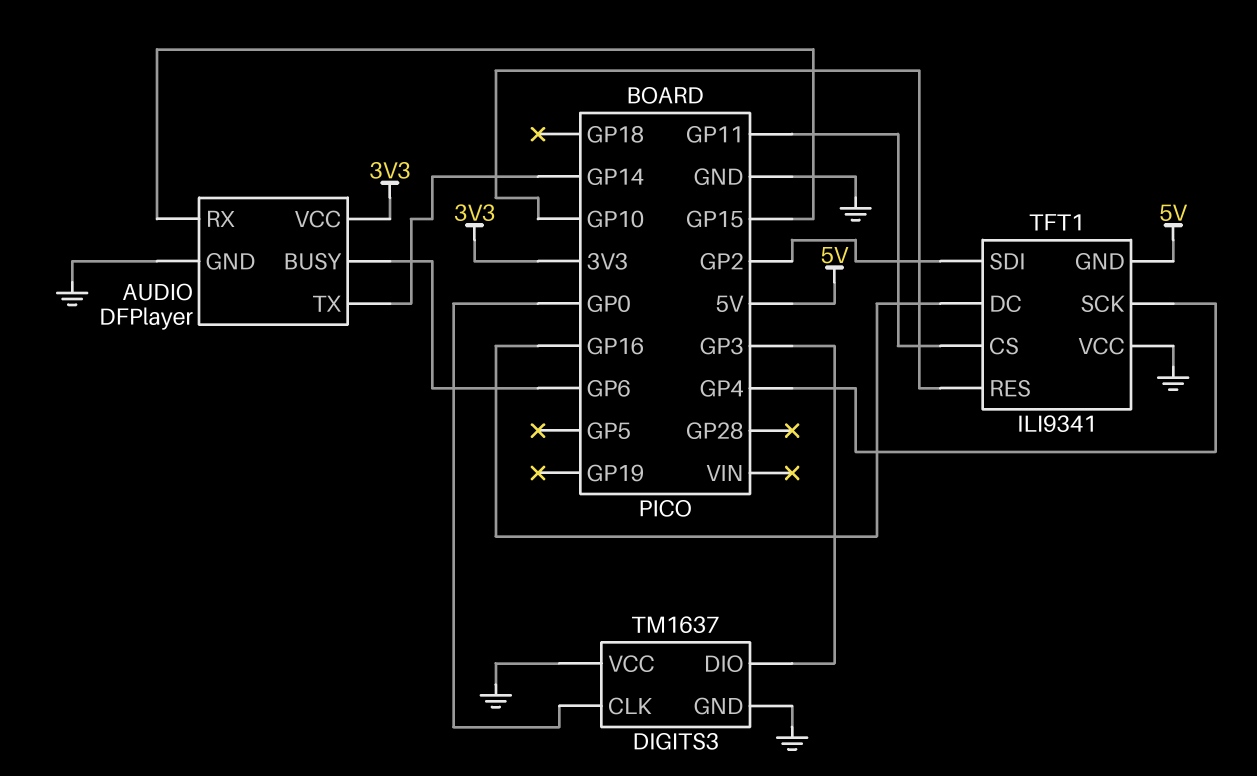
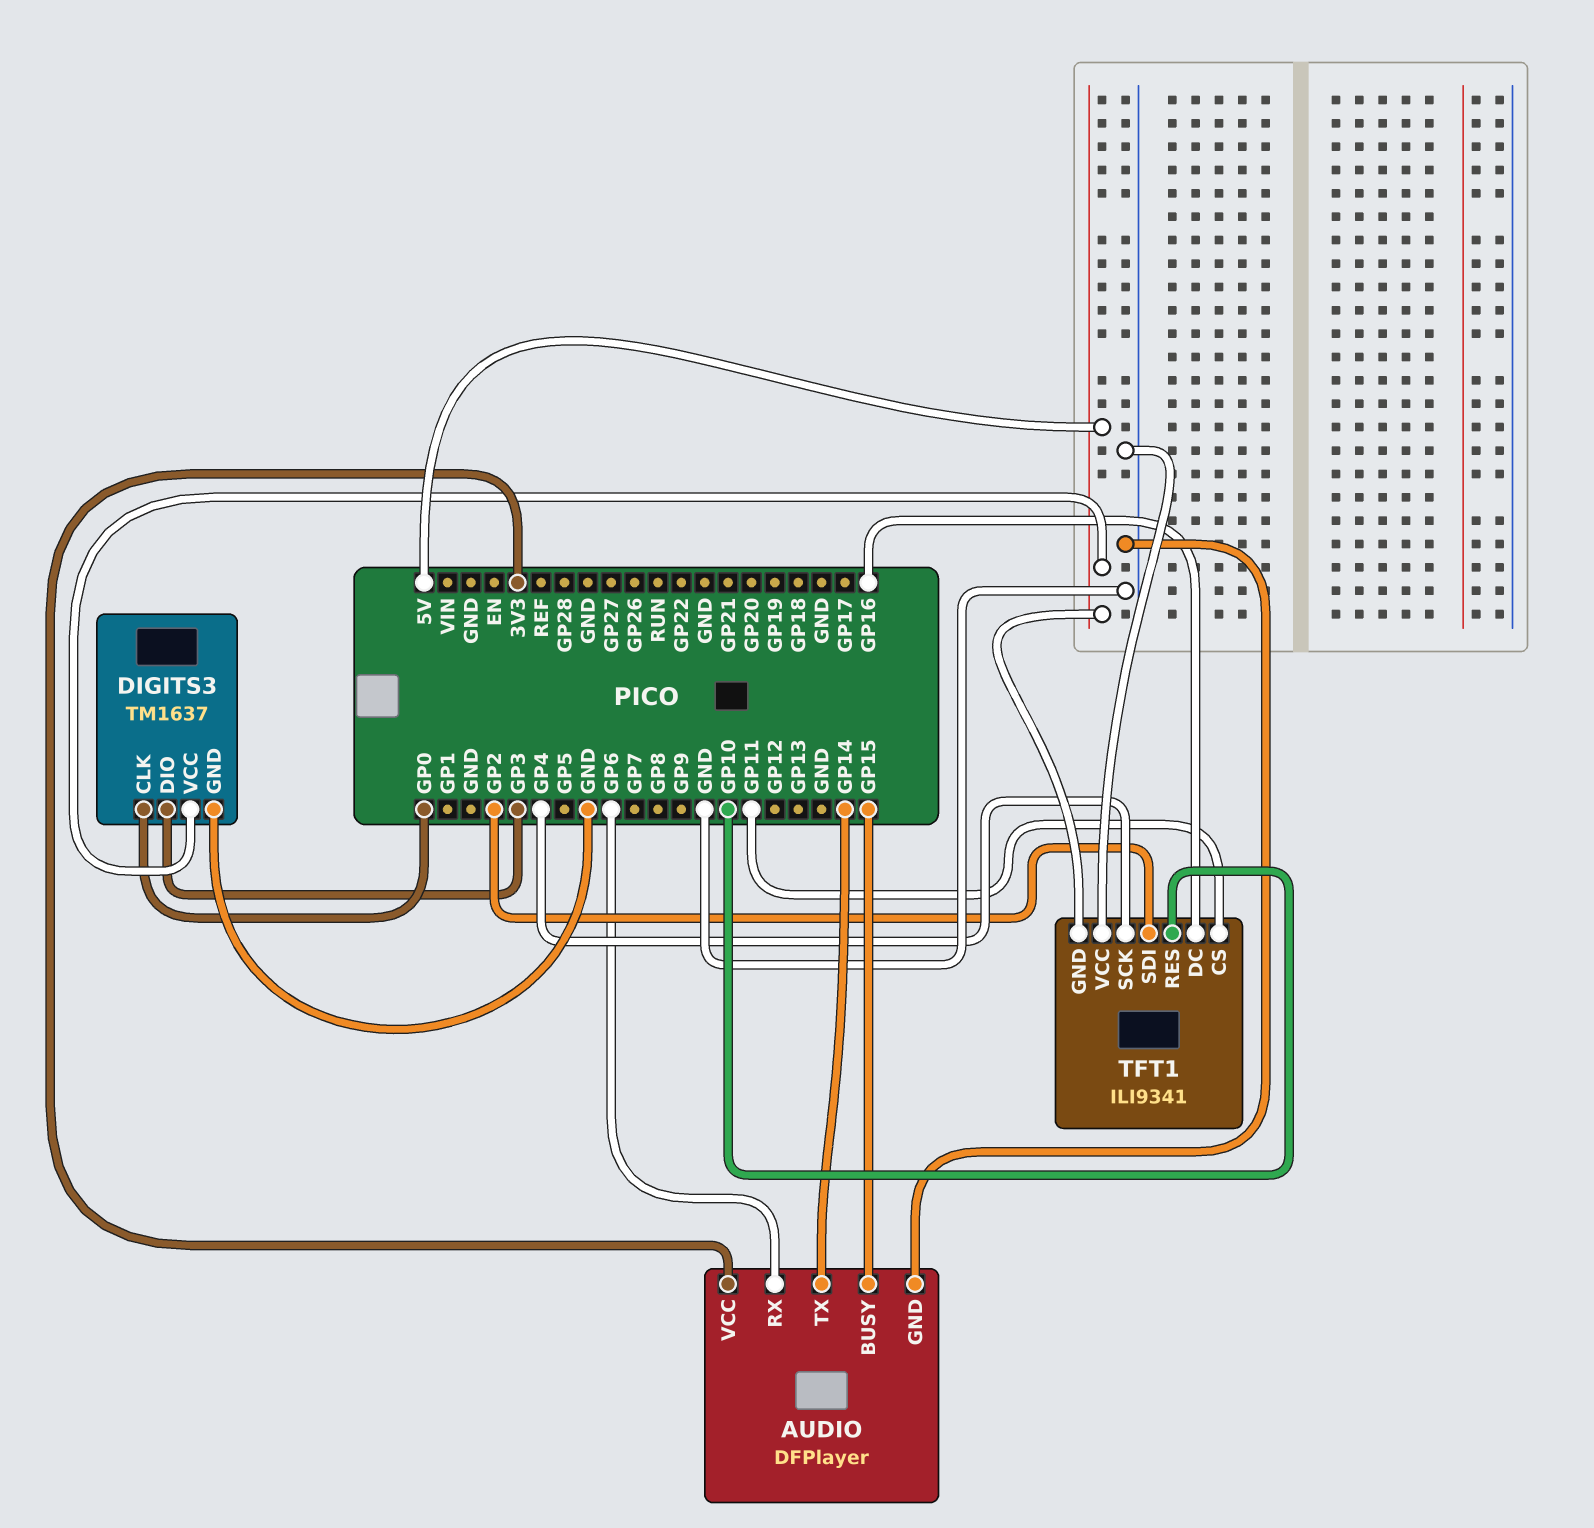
AUDIO pin BUSY: GP6 -> GP15
AUDIO pin RX: GP15 -> GP6
DIGITS3 pin VCC: GND -> 5V

